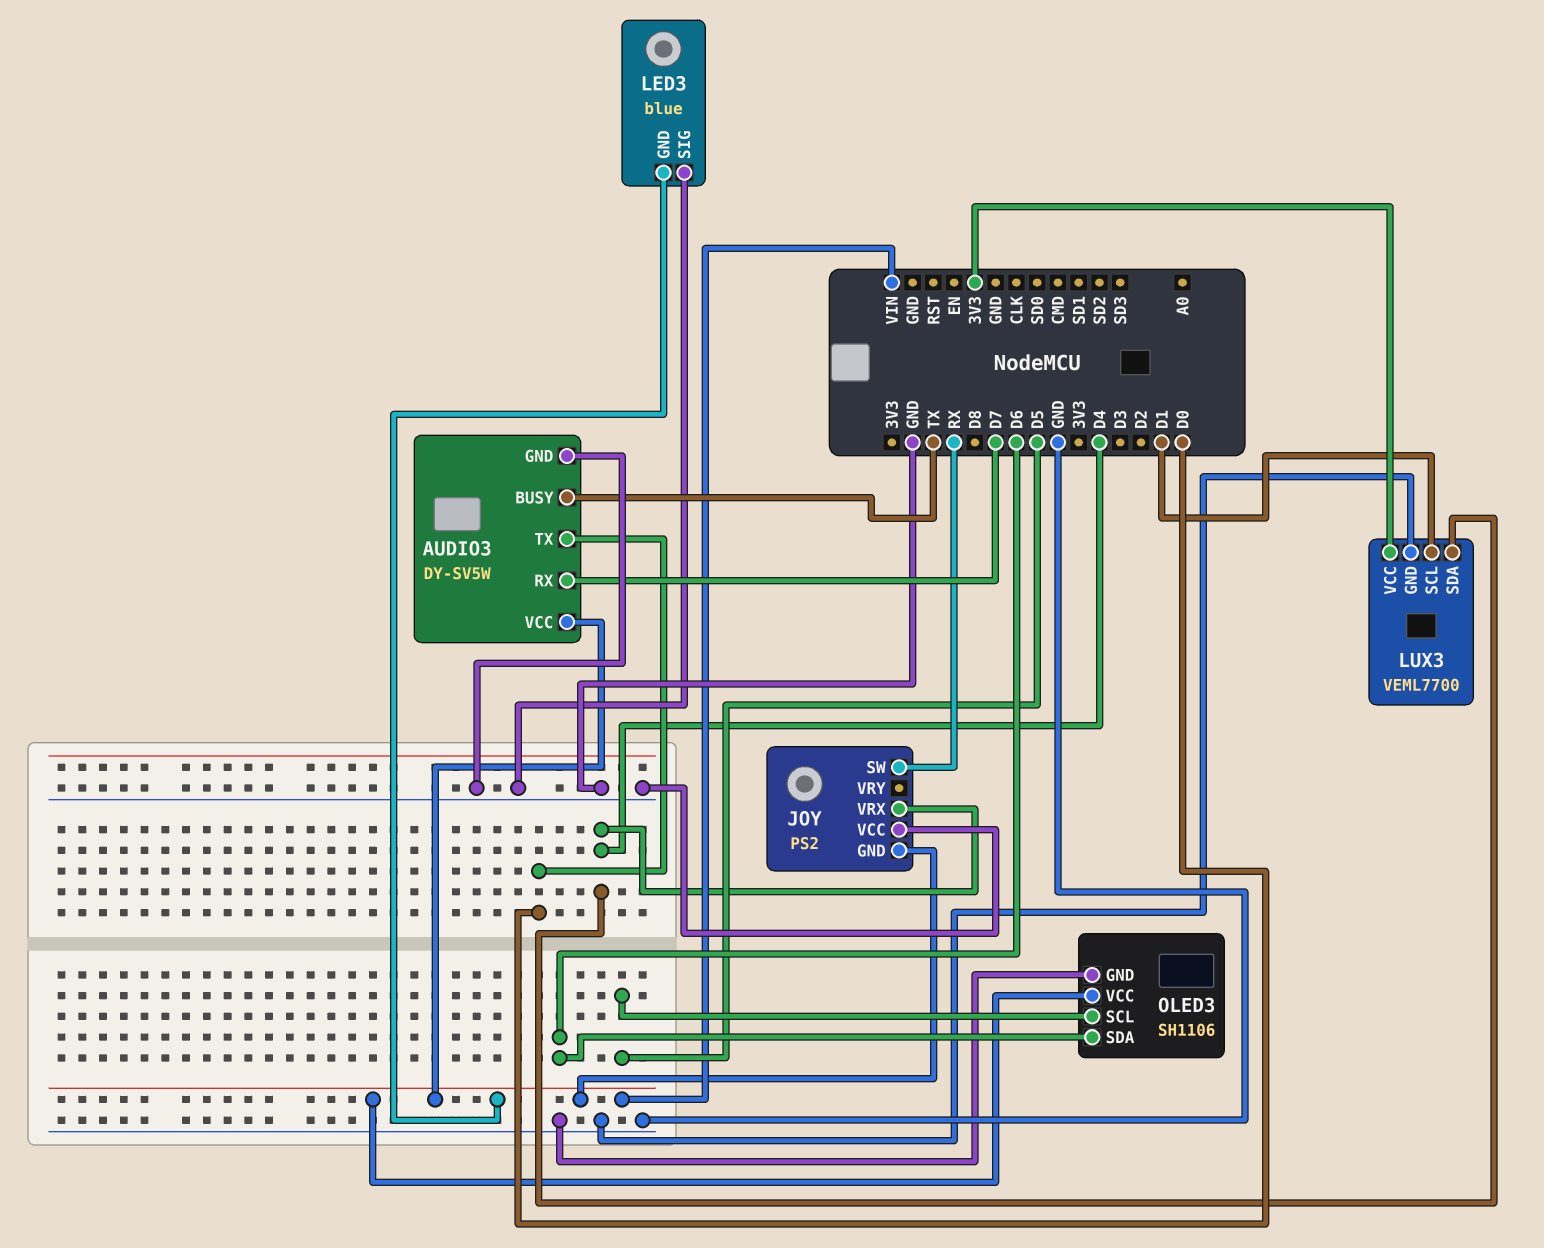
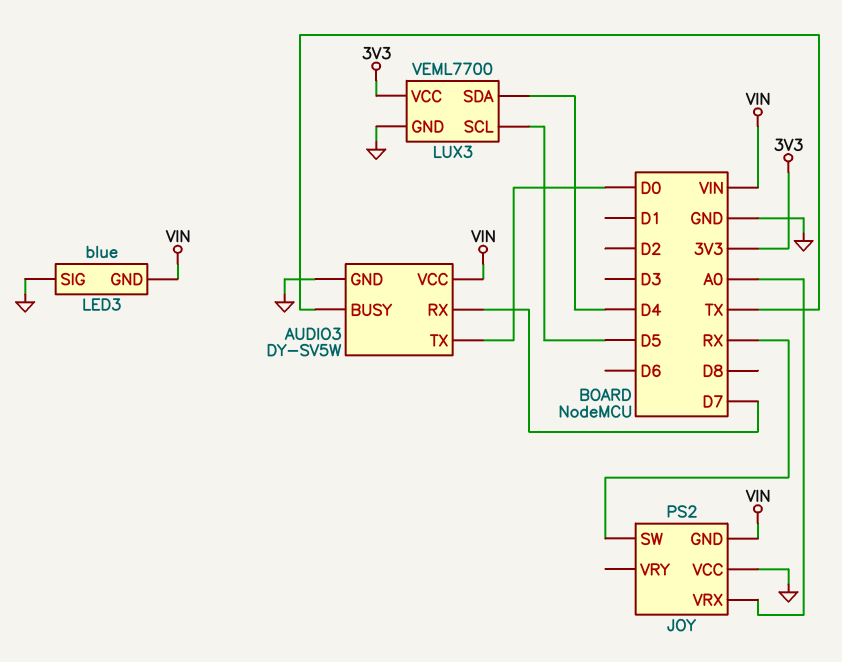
JOY pin VRX: D4 -> A0
LUX3 pin SCL: D1 -> D5
OLED3: SH1106 -> none
OLED3 pin GND: GND -> none
OLED3 pin SCL: D5 -> none
OLED3 pin SDA: D6 -> none
OLED3 pin VCC: VIN -> none

